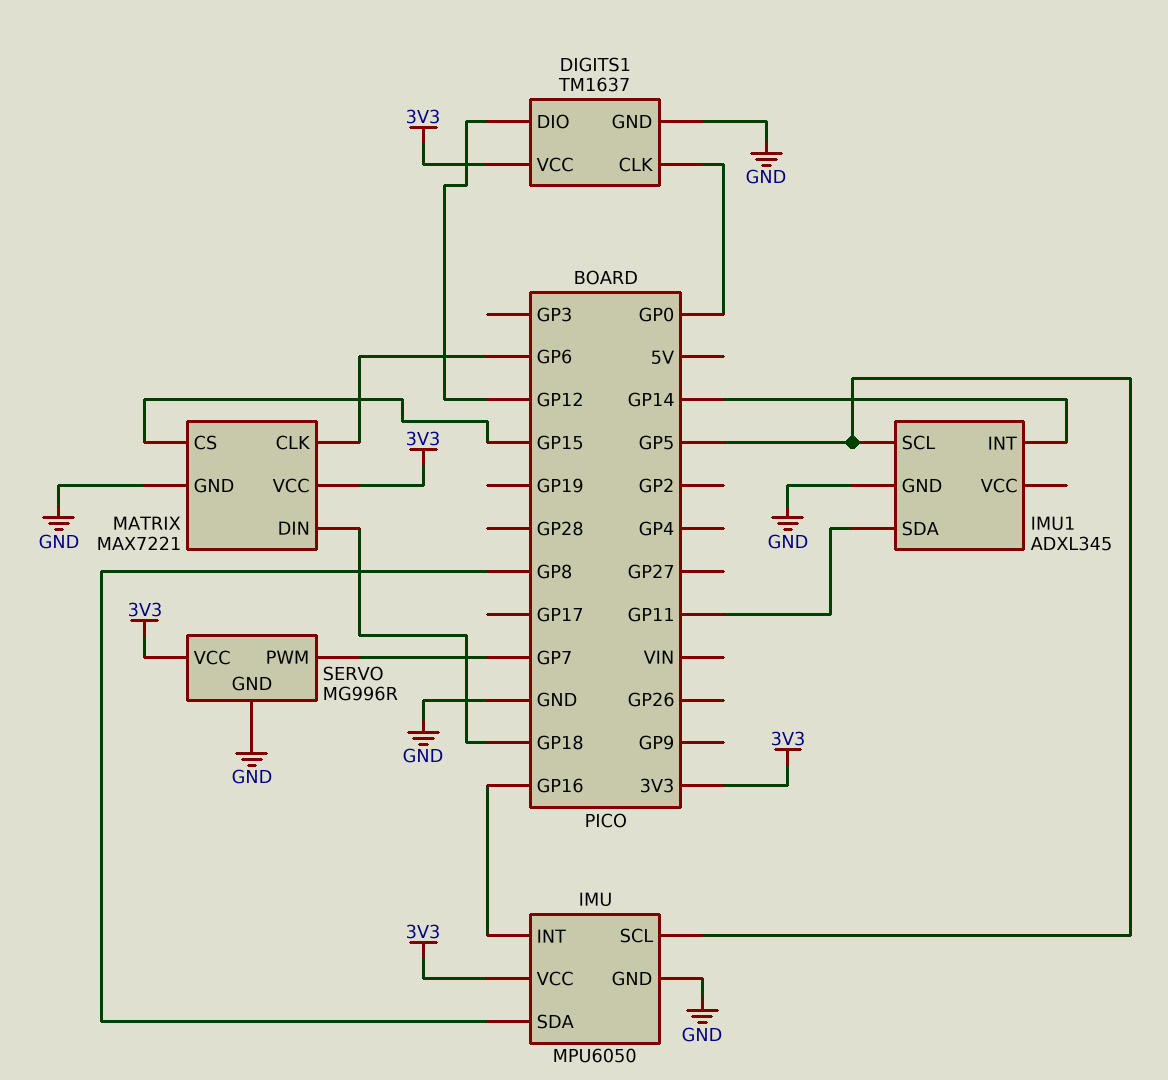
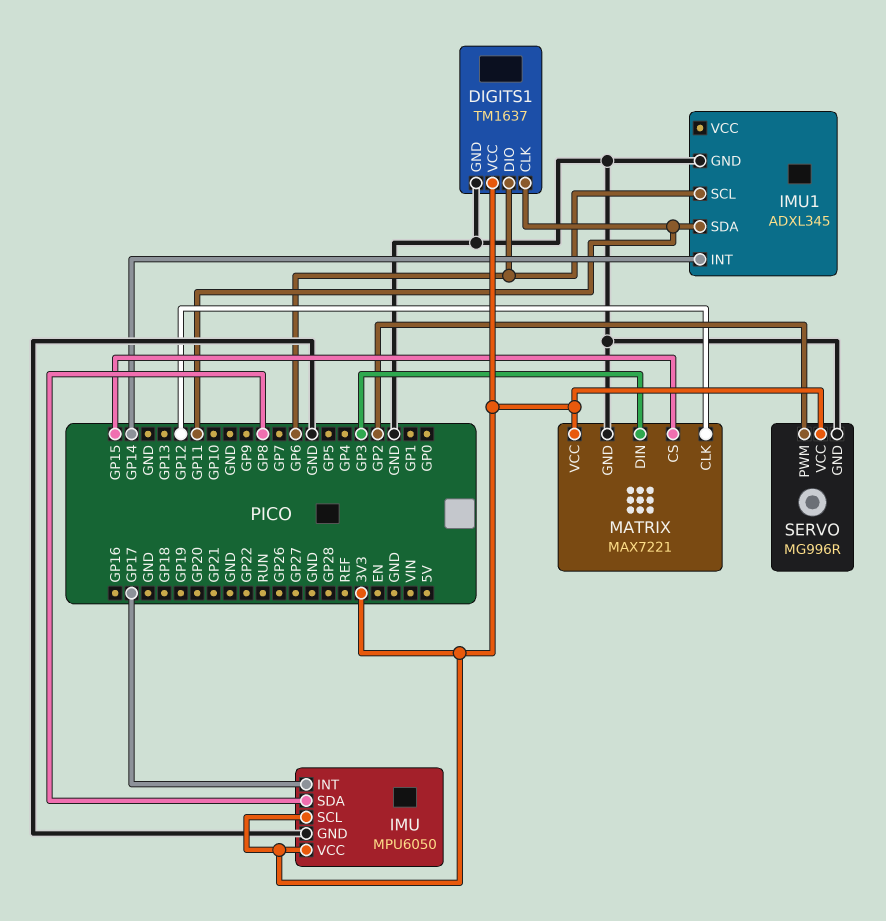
DIGITS1 pin CLK: GP0 -> GP11
DIGITS1 pin DIO: GP12 -> GP6
IMU pin INT: GP16 -> GP17
IMU pin SCL: GP5 -> 3V3
IMU1 pin SCL: GP5 -> GP6
MATRIX pin CLK: GP6 -> GP12
MATRIX pin DIN: GP18 -> GP3
SERVO pin PWM: GP7 -> GP2

